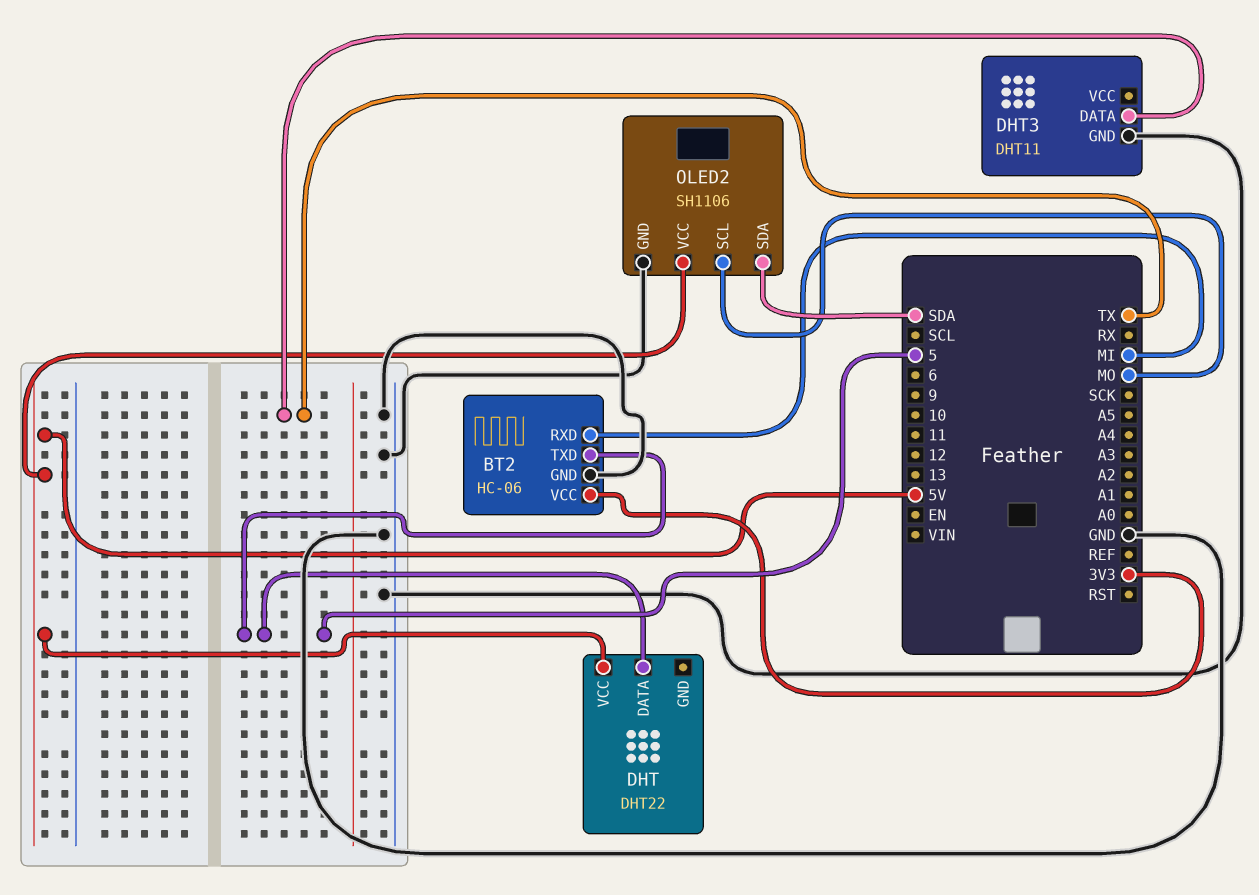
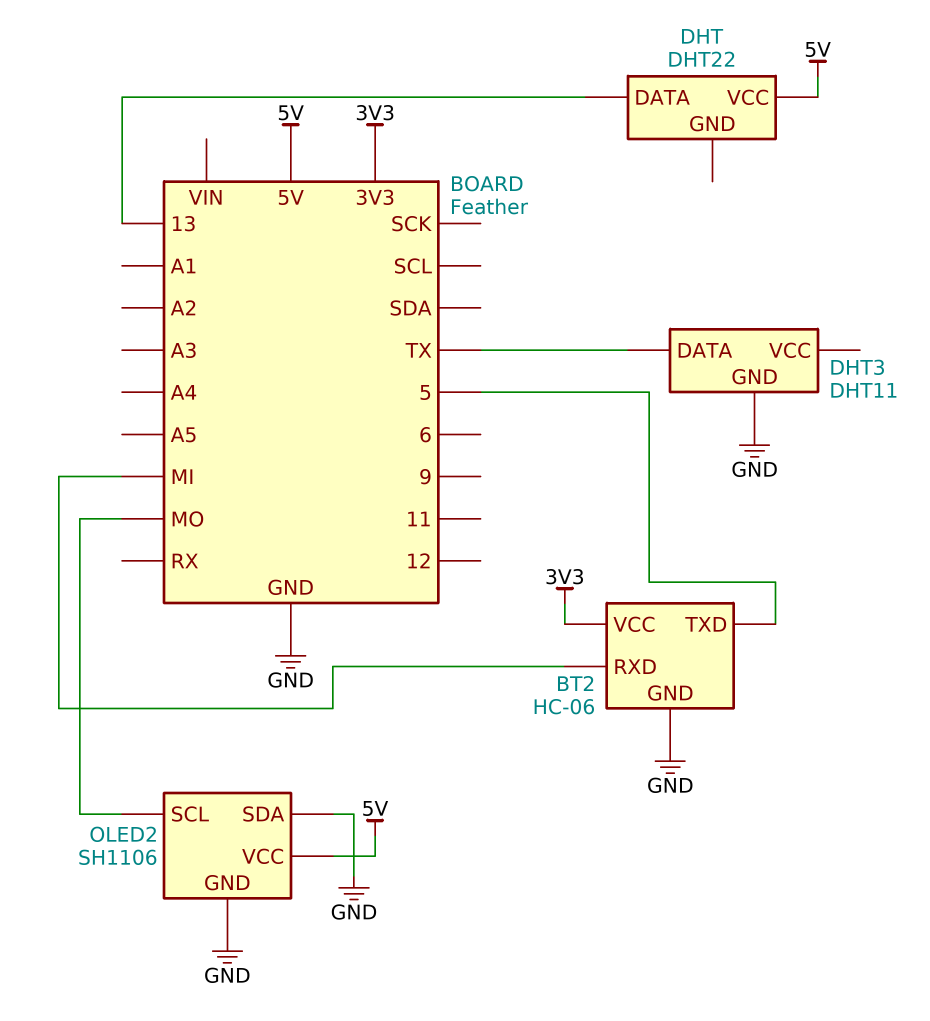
DHT pin DATA: 5 -> 13
OLED2 pin SDA: SDA -> GND

